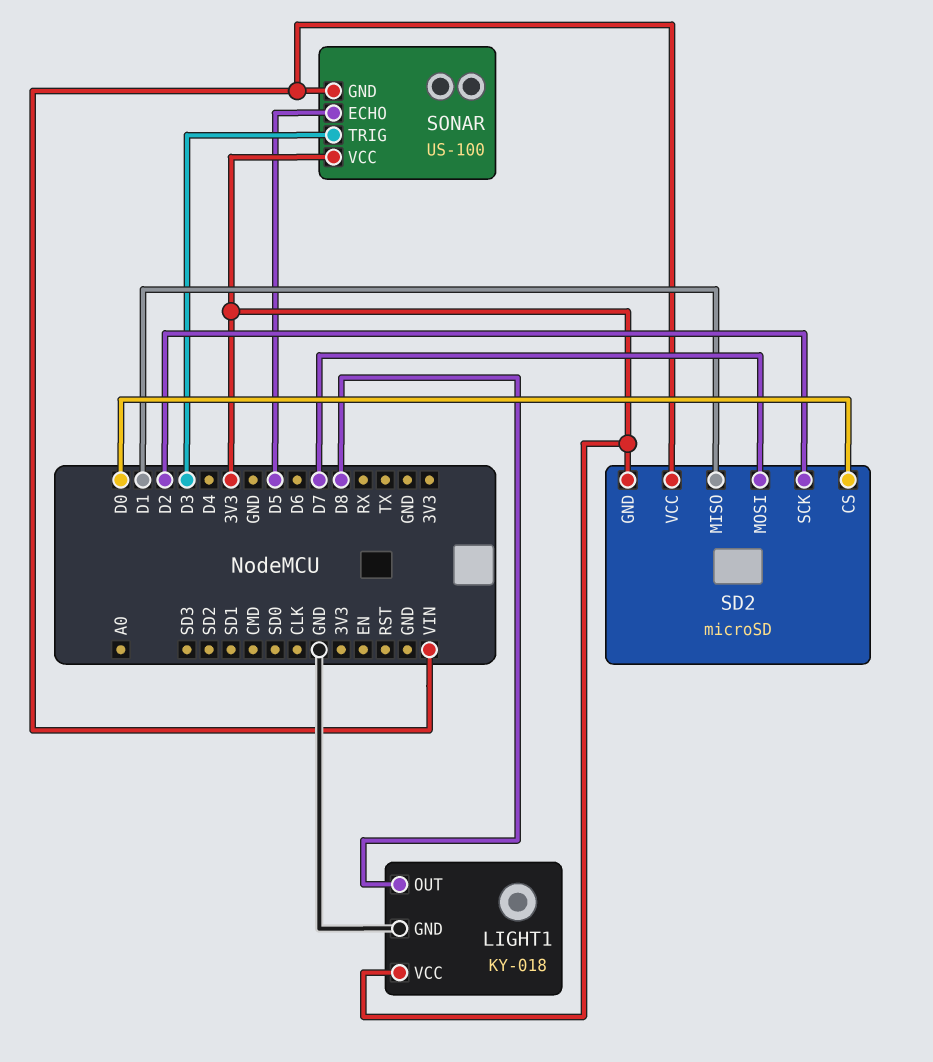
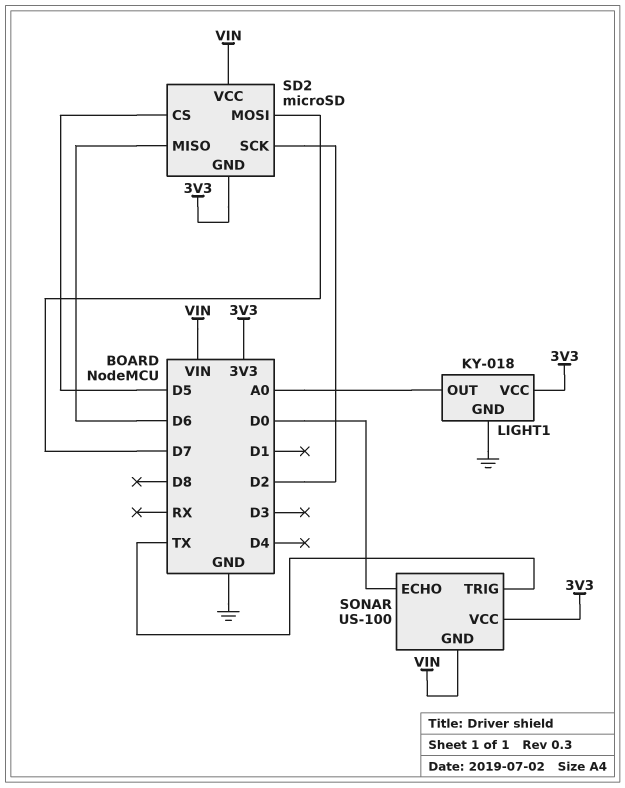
LIGHT1 pin OUT: D8 -> A0
SD2 pin CS: D0 -> D5
SD2 pin MISO: D1 -> D6
SONAR pin ECHO: D5 -> D0
SONAR pin TRIG: D3 -> TX

